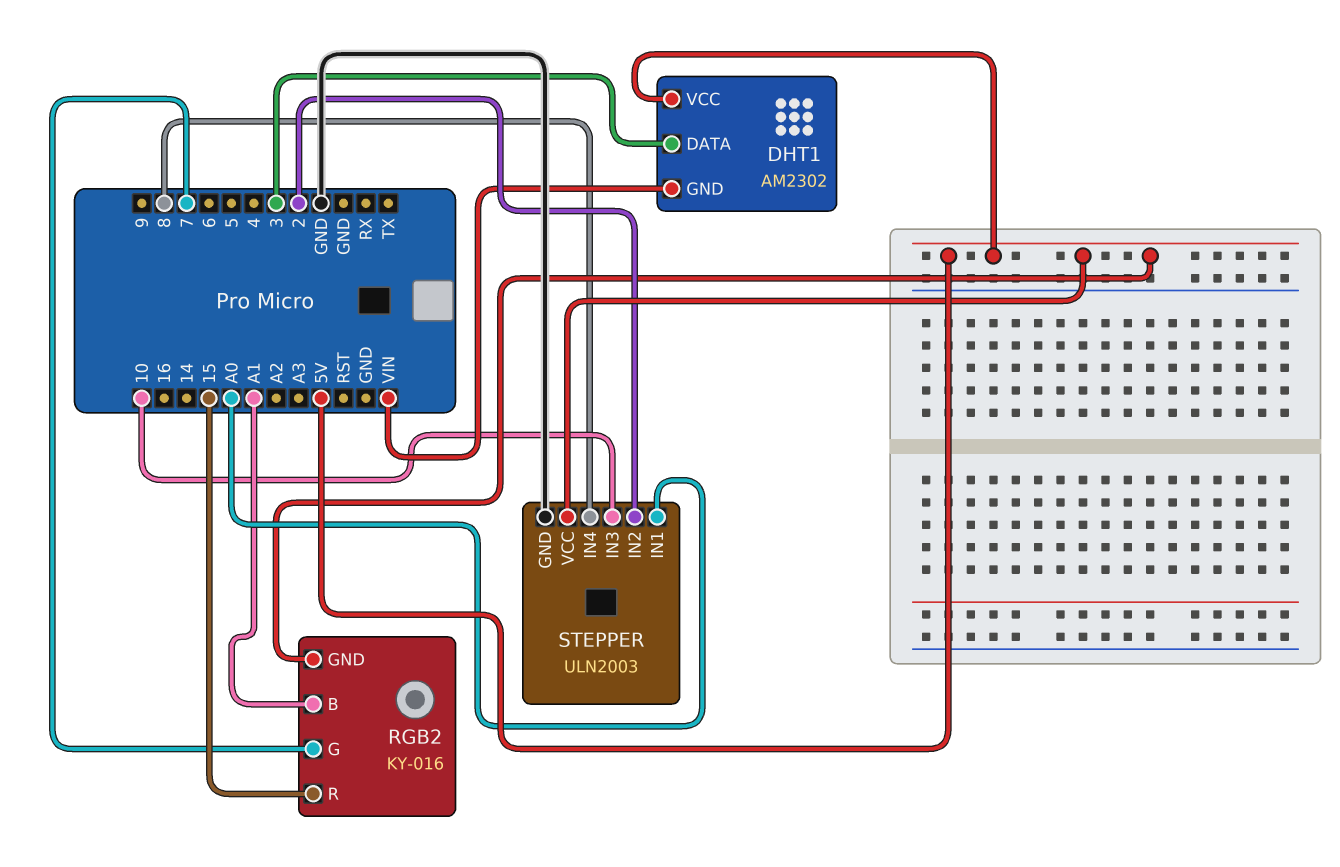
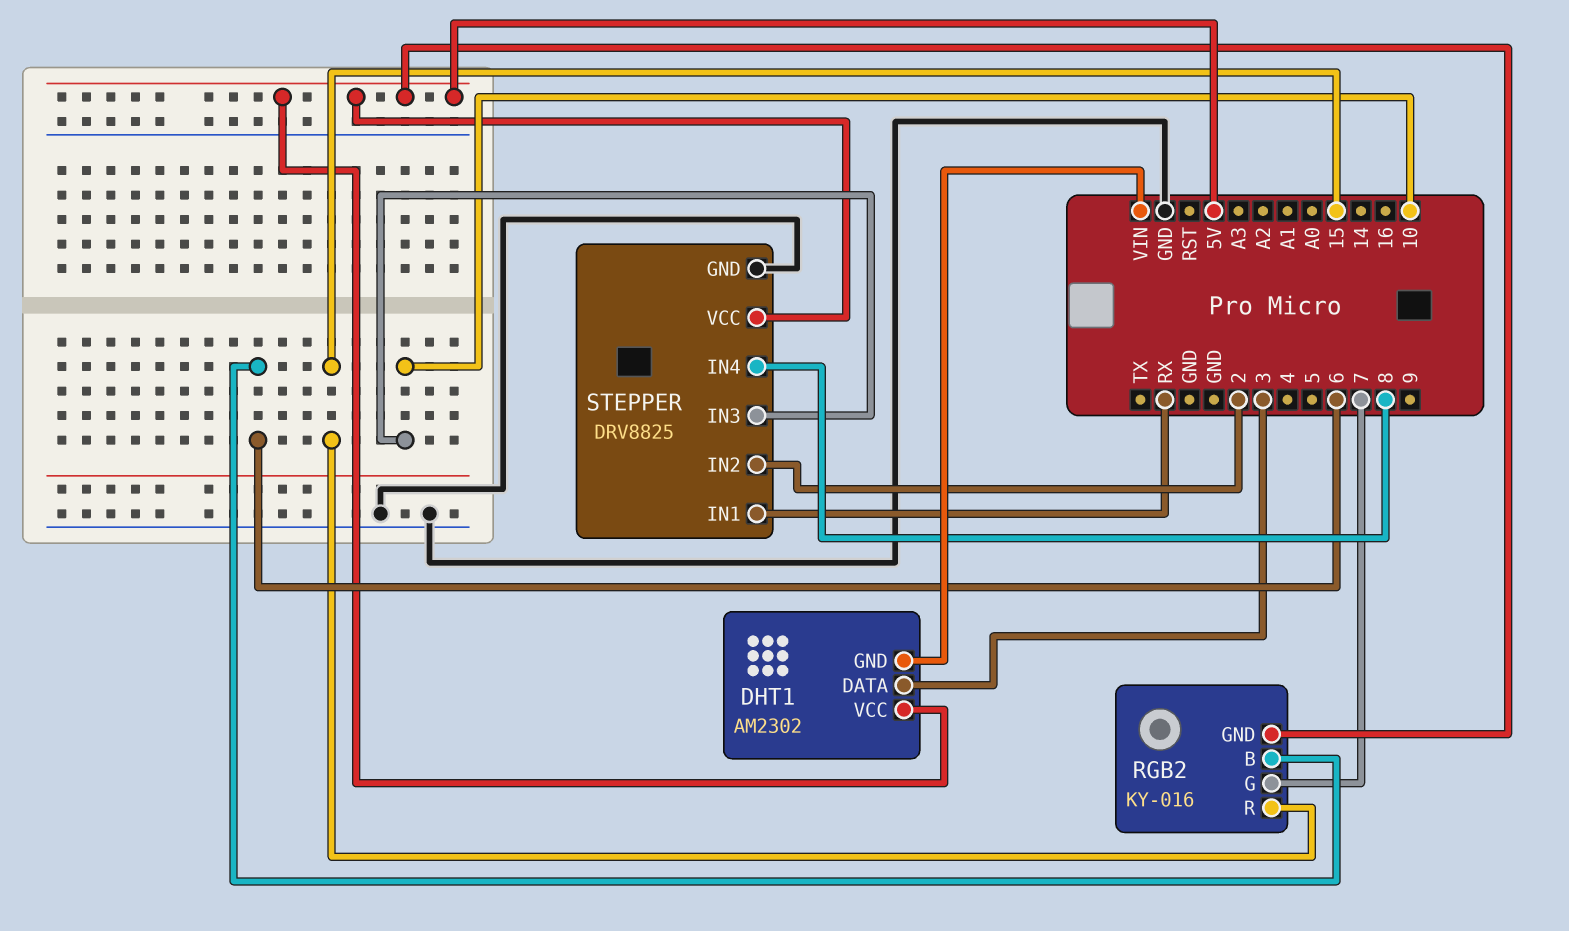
RGB2 pin B: A1 -> 6
STEPPER: ULN2003 -> DRV8825
STEPPER pin IN1: A0 -> RX

